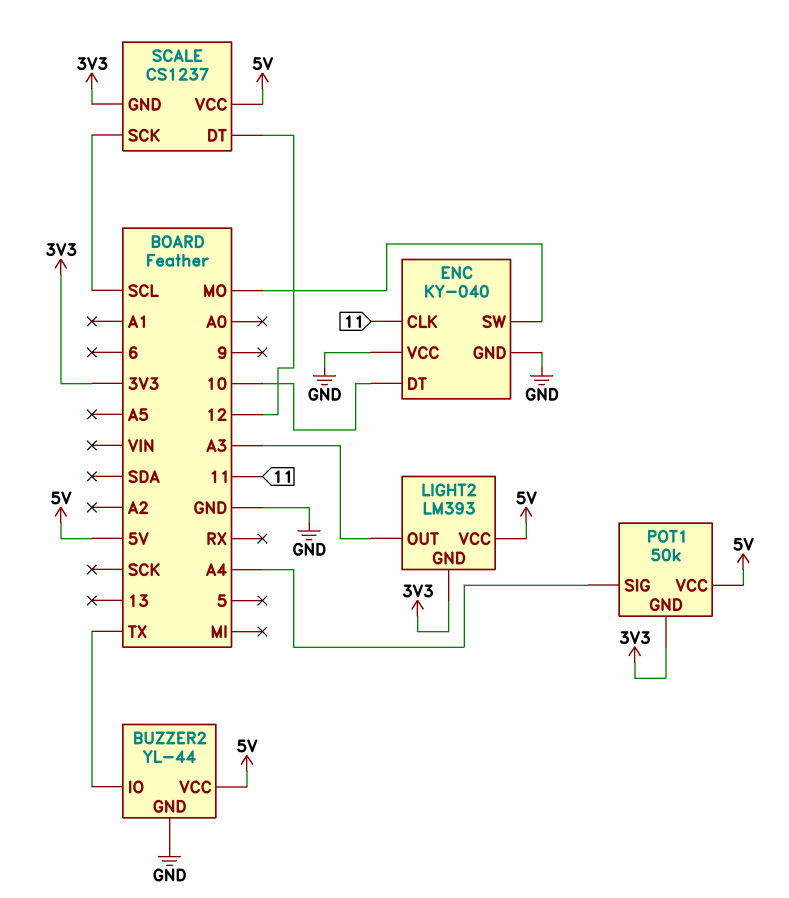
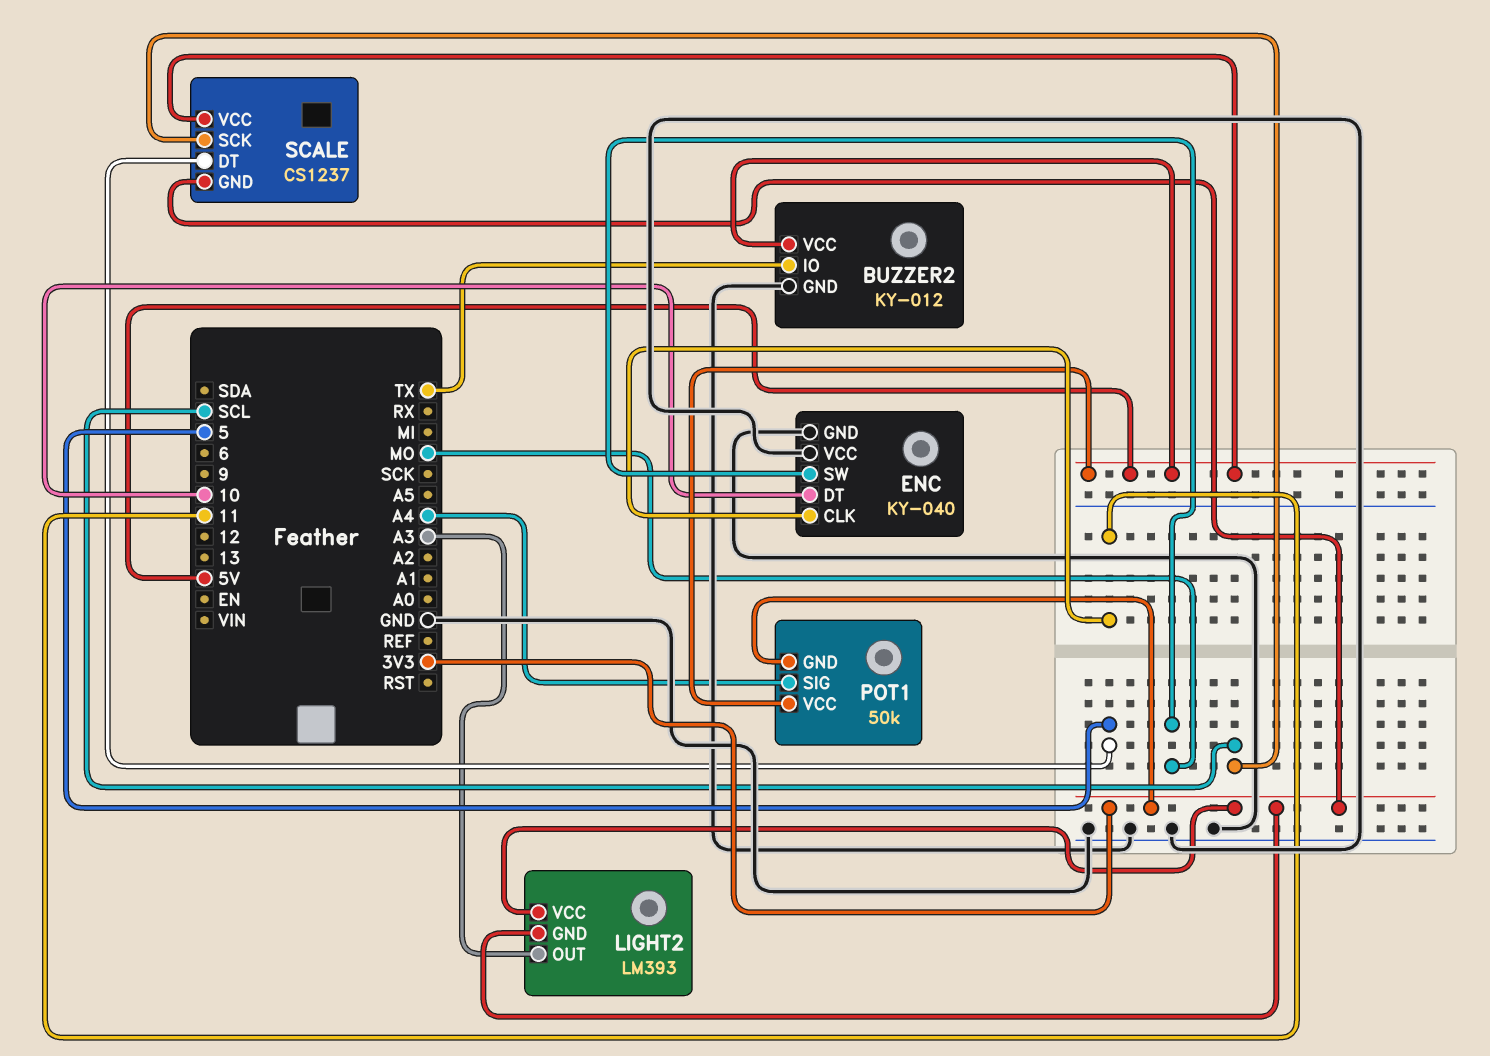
BUZZER2: YL-44 -> KY-012
LIGHT2 pin VCC: 5V -> 3V3
SCALE pin DT: 12 -> 5

